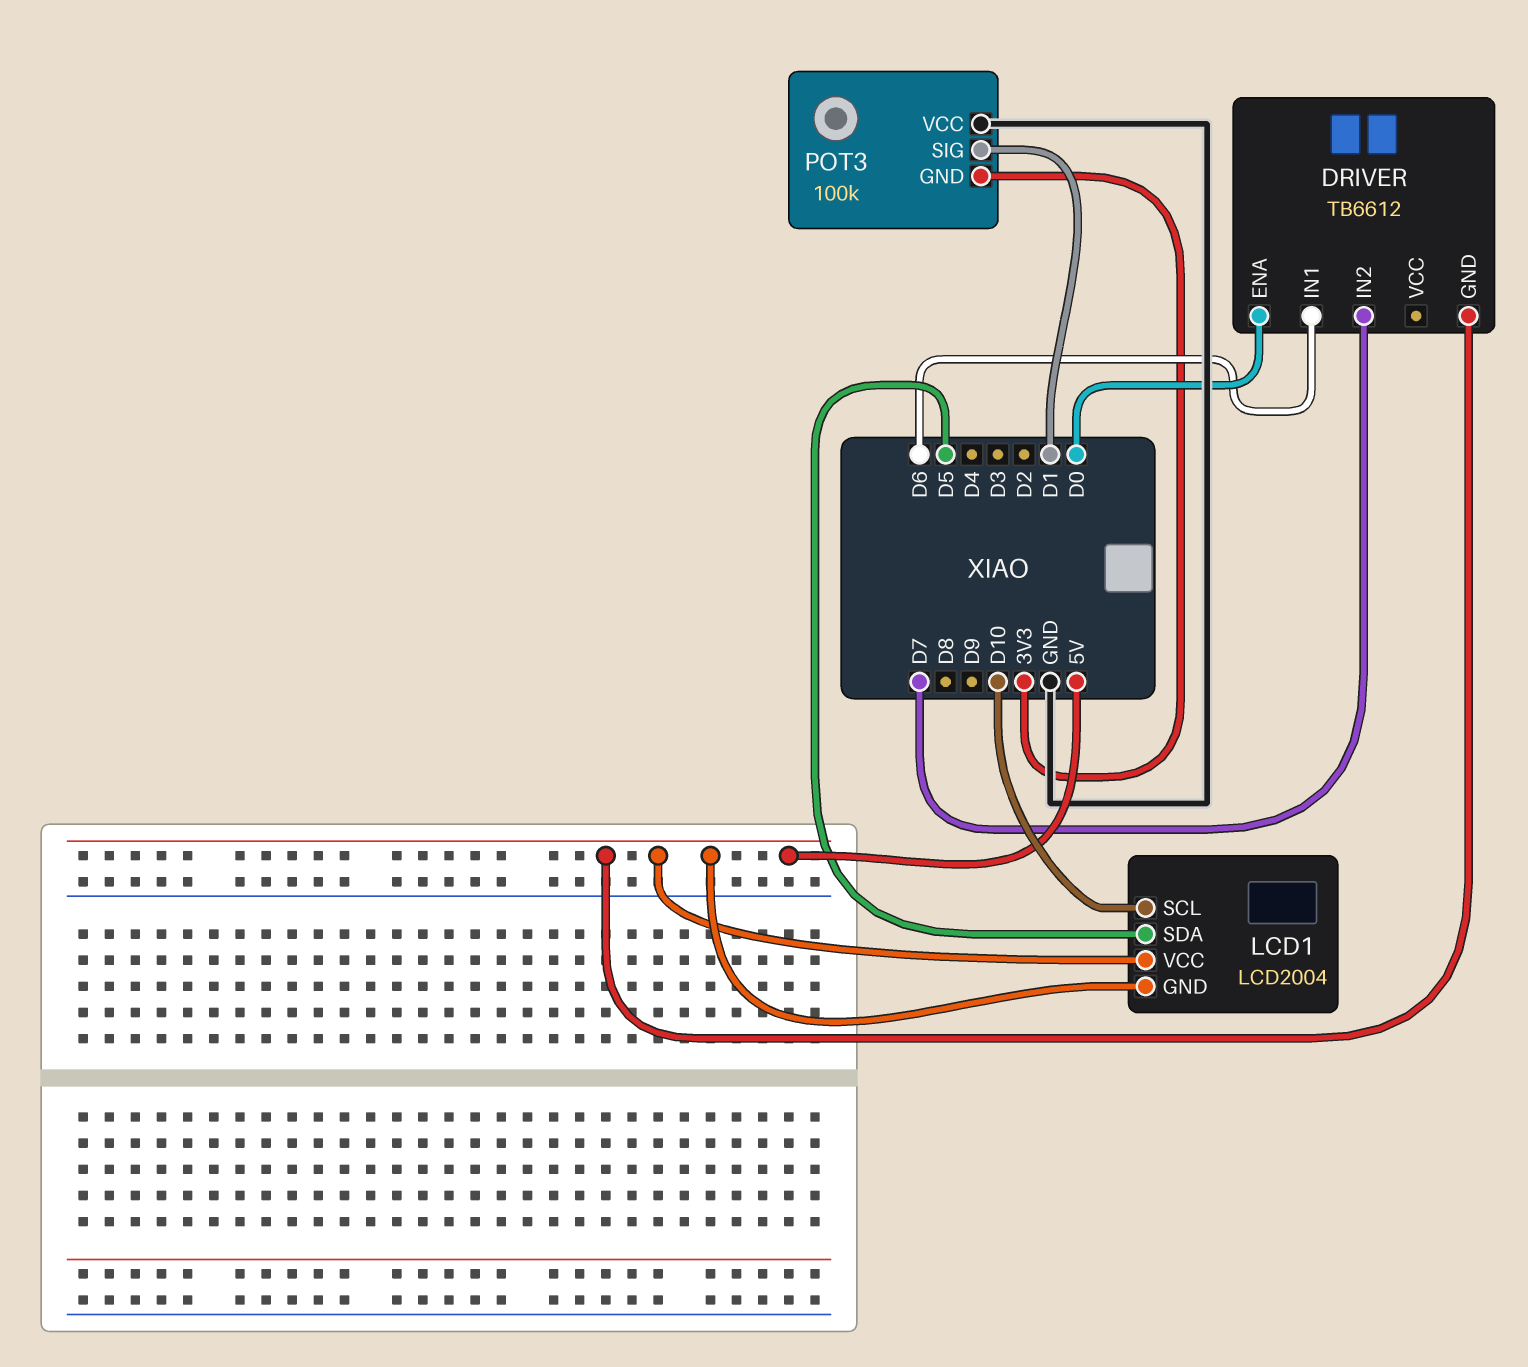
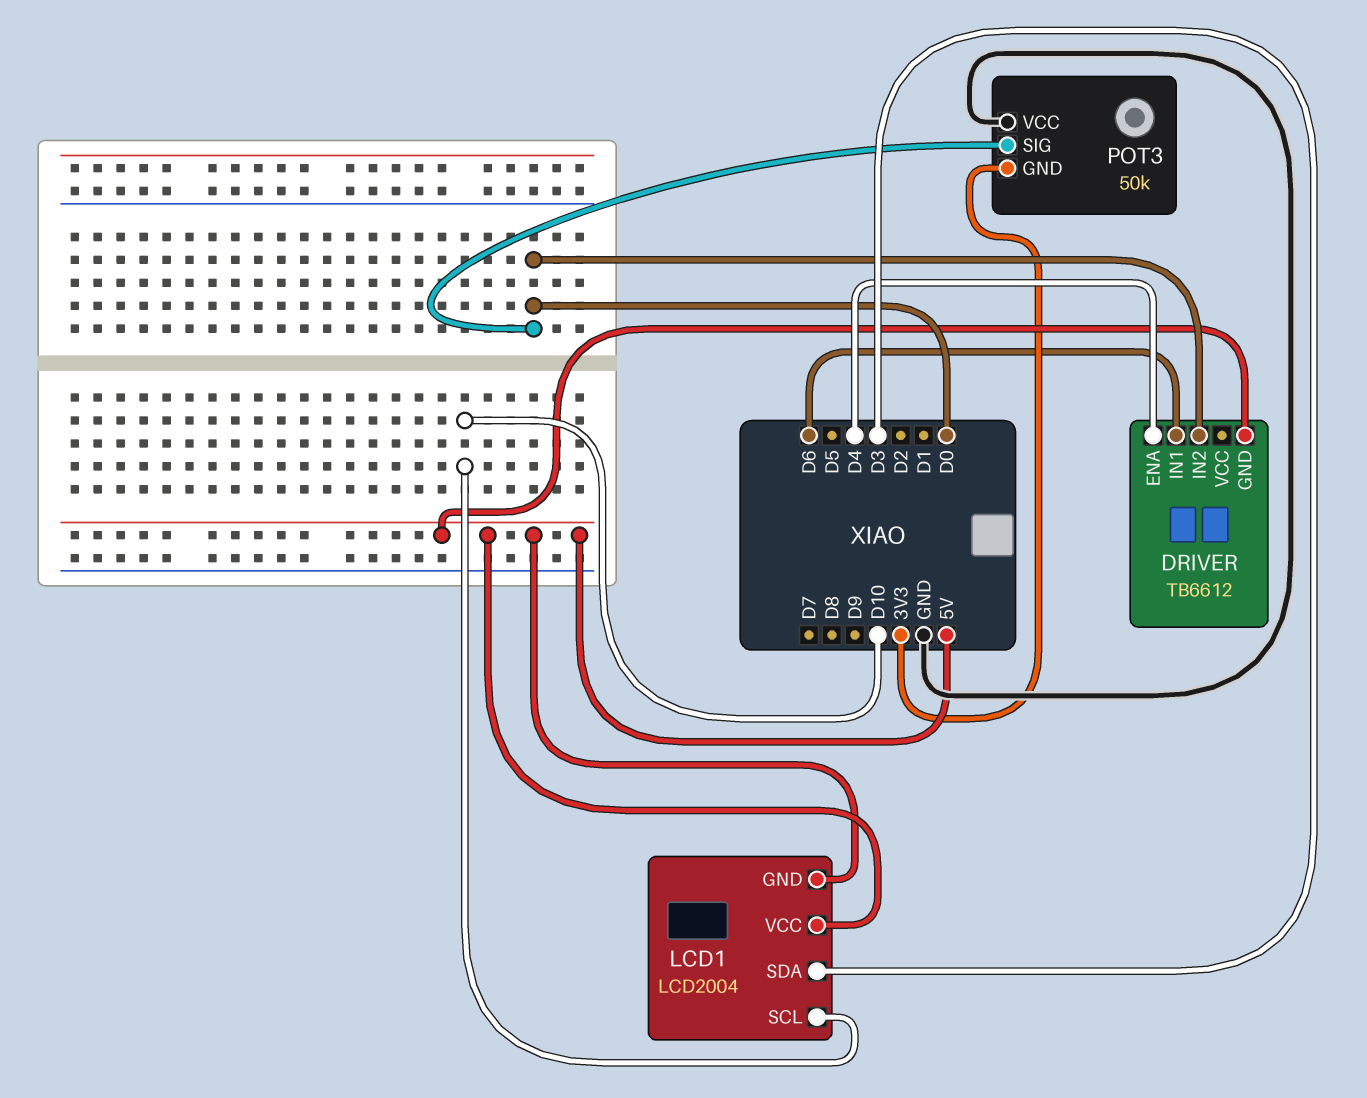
DRIVER pin ENA: D0 -> D4
DRIVER pin IN2: D7 -> D0
LCD1 pin SDA: D5 -> D3
POT3: 100k -> 50k
POT3 pin SIG: D1 -> D0

